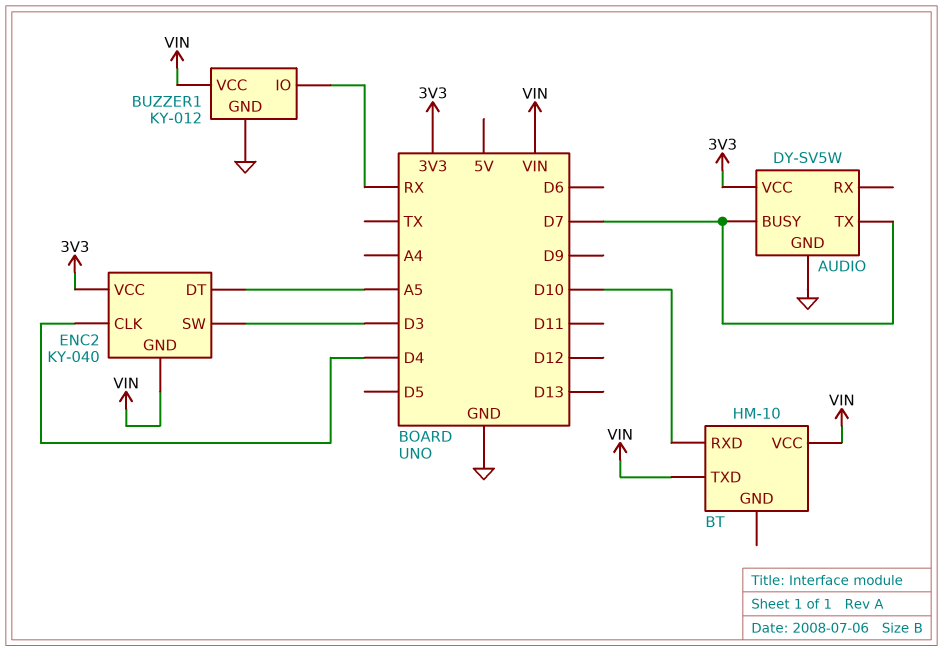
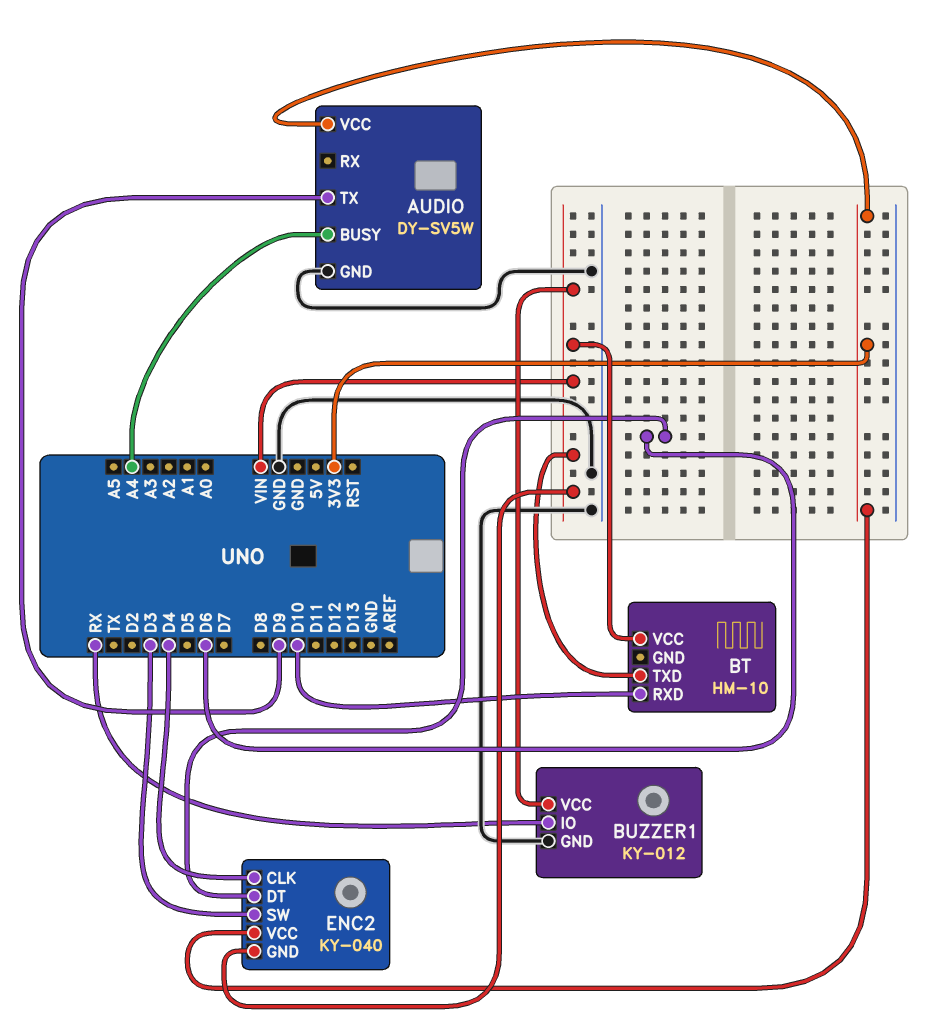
AUDIO pin BUSY: D7 -> A4
AUDIO pin TX: D7 -> D9
ENC2 pin DT: A5 -> D6

